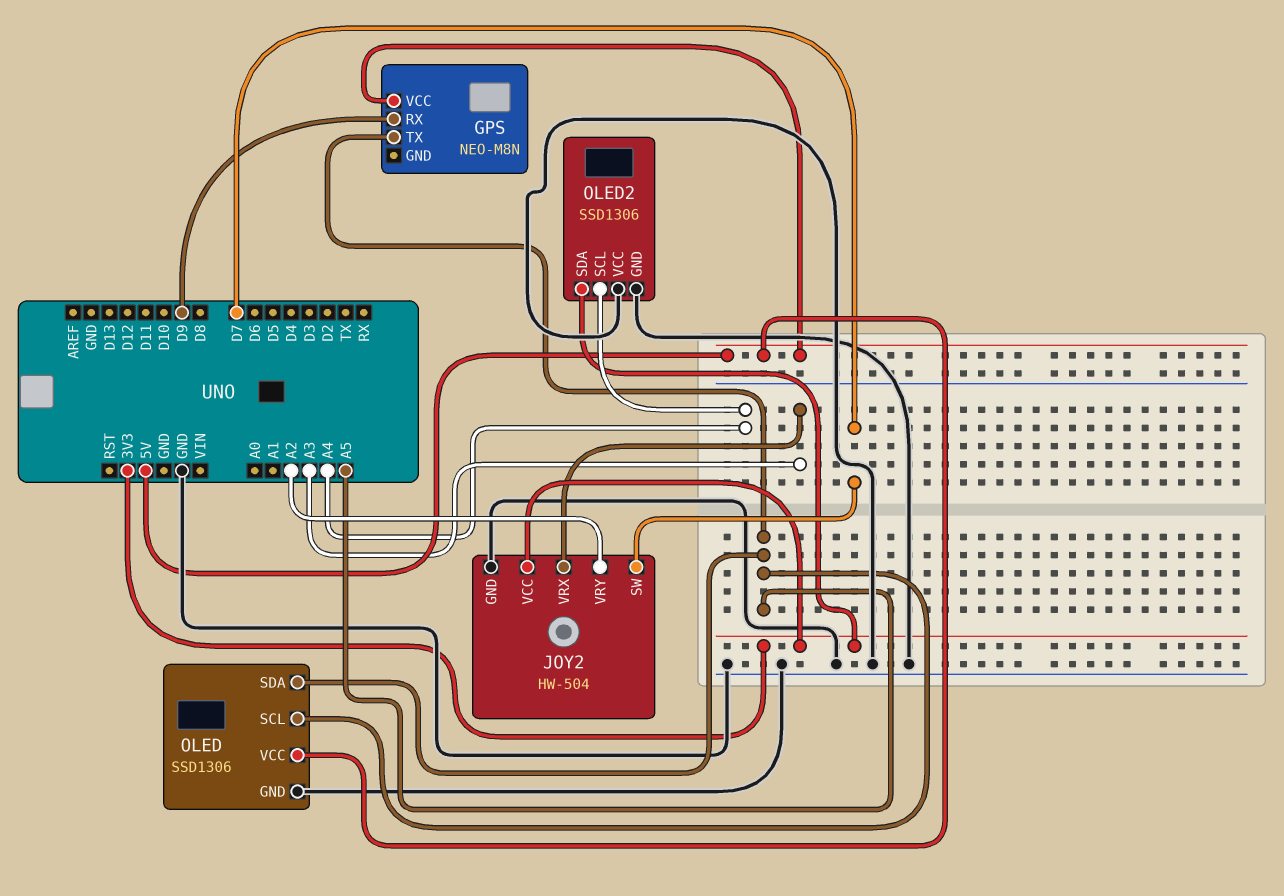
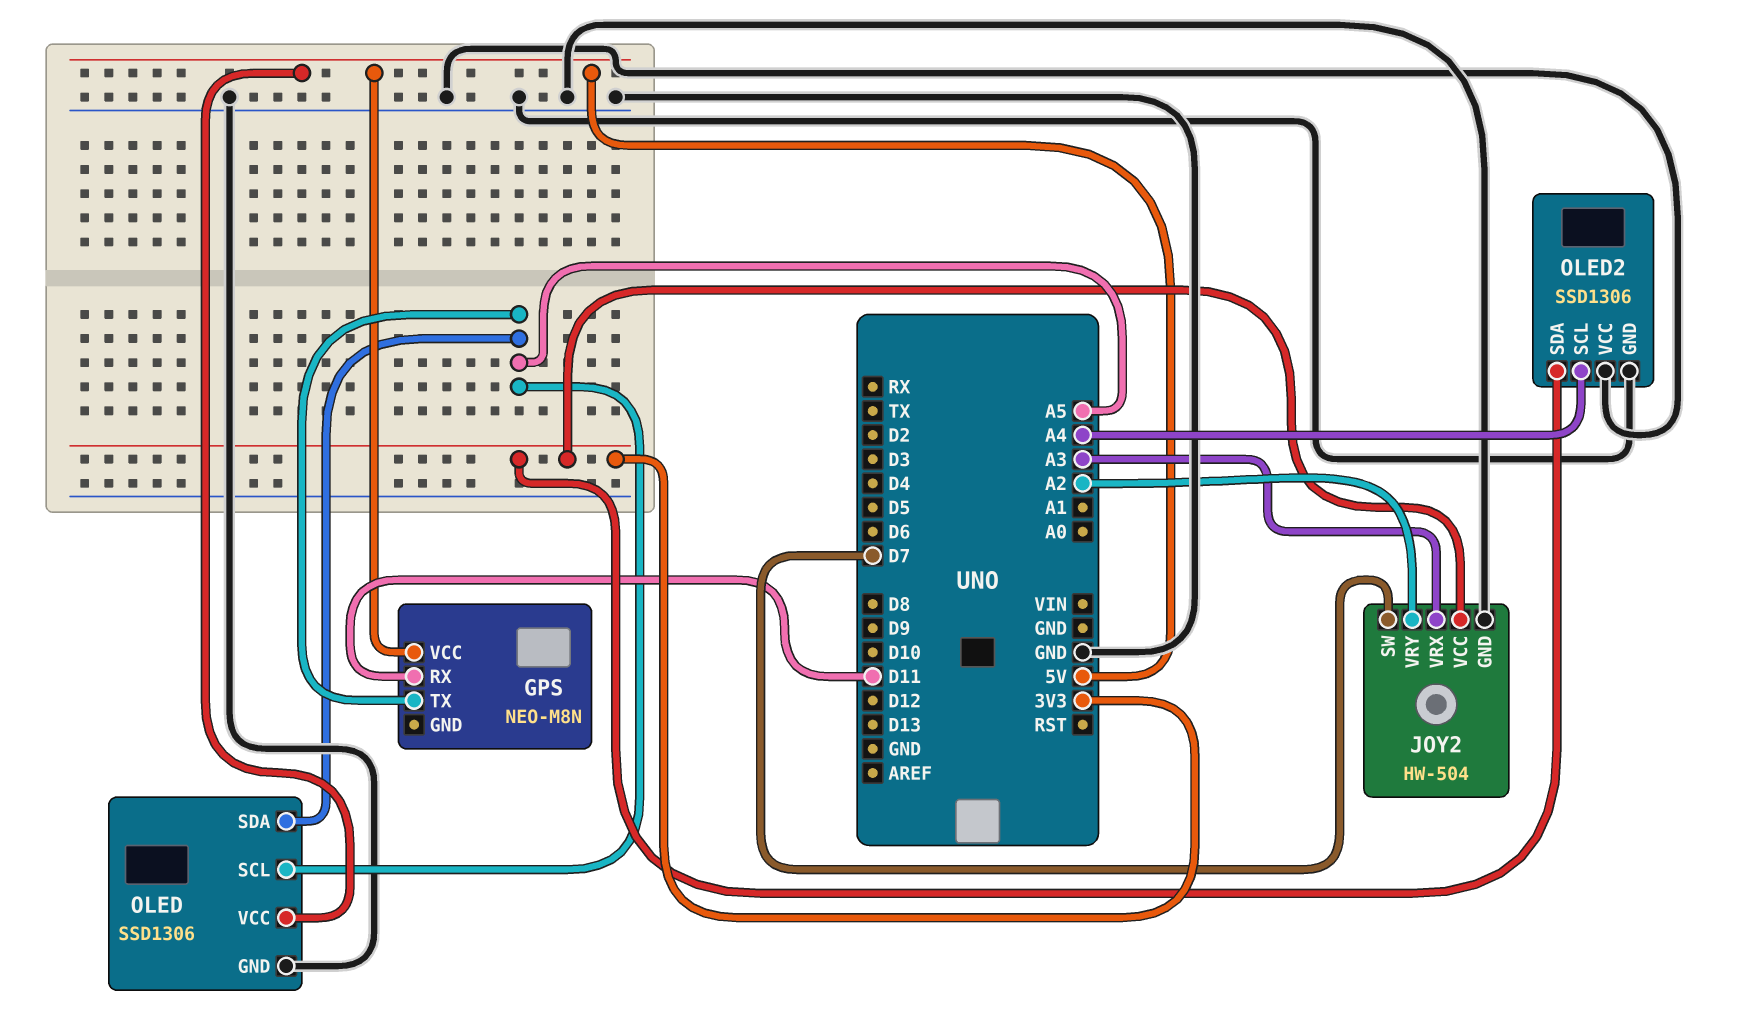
GPS pin RX: D9 -> D11

